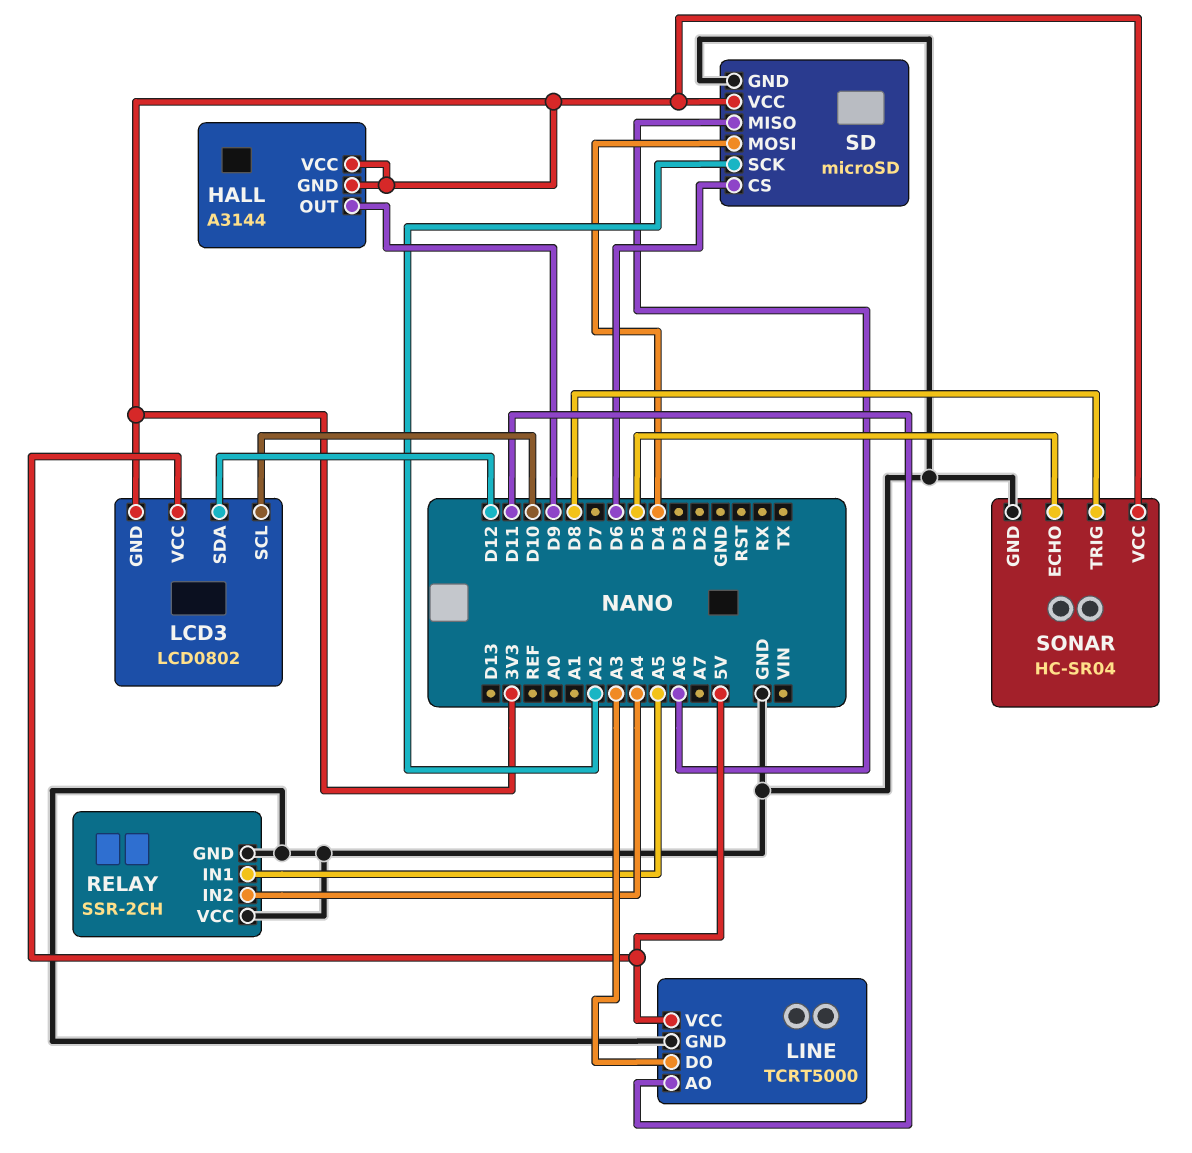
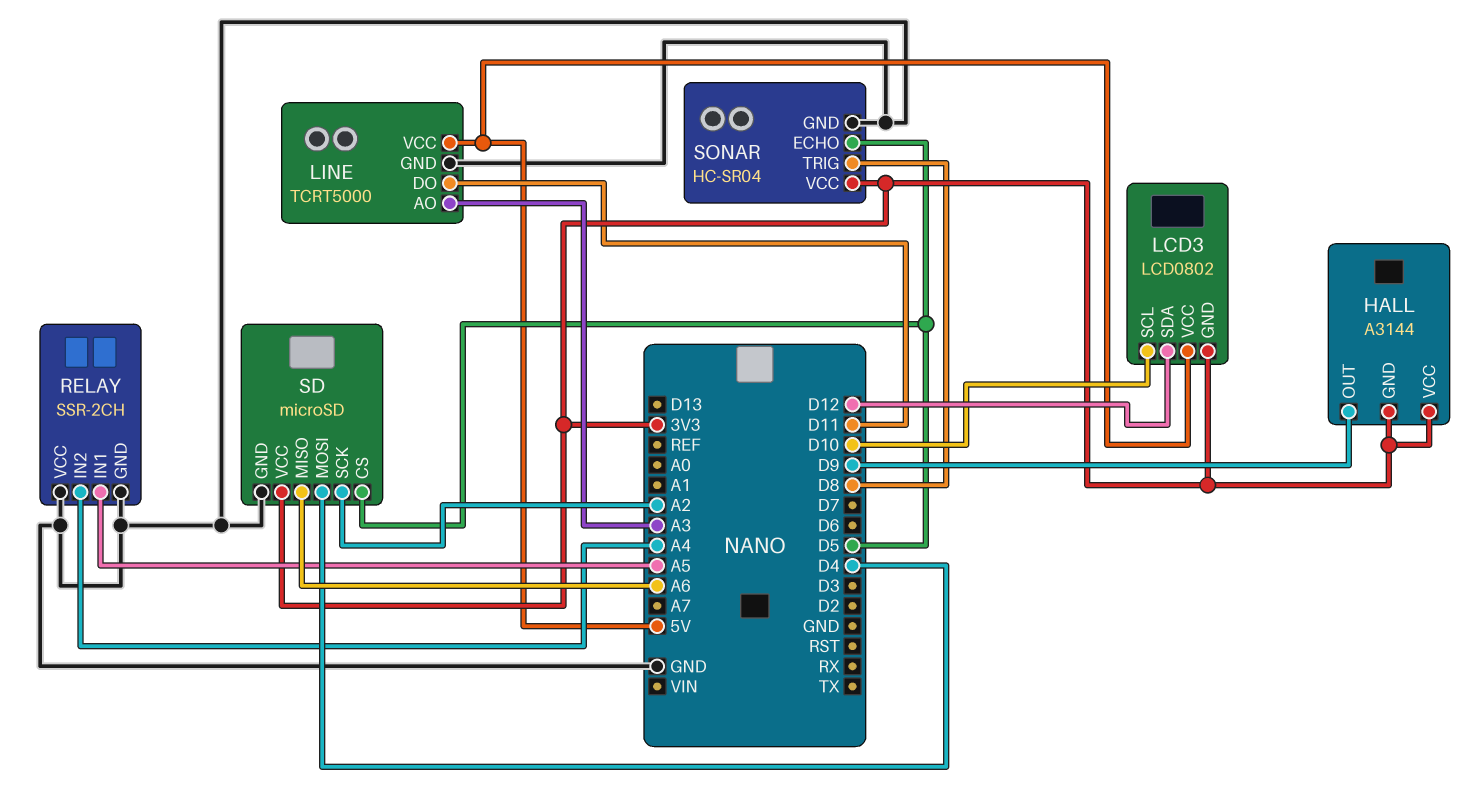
LINE pin AO: D11 -> A3
LINE pin DO: A3 -> D11
SD pin CS: D6 -> D5

